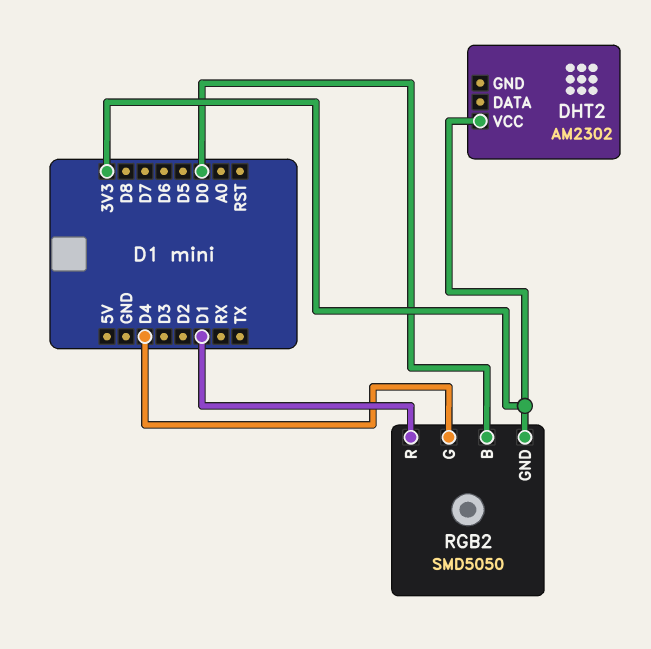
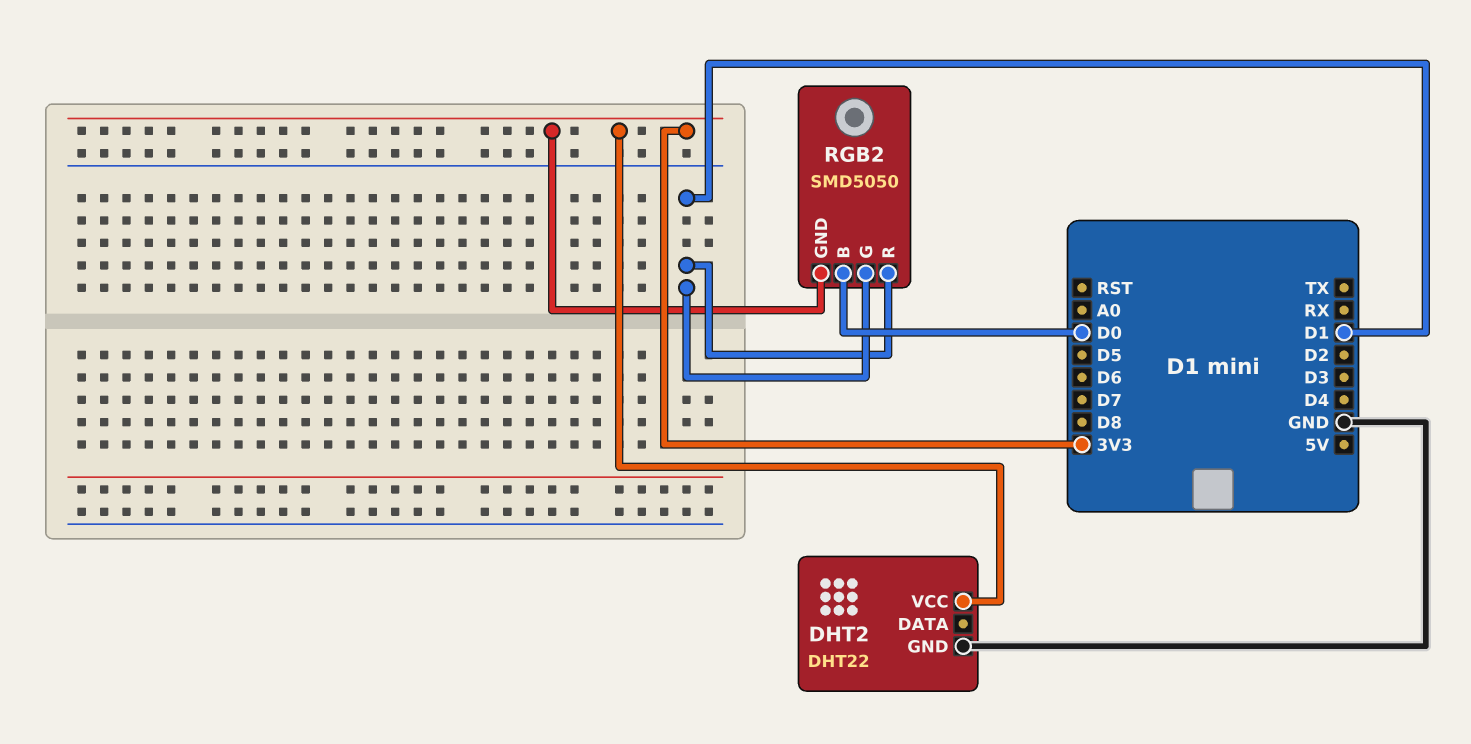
DHT2: AM2302 -> DHT22
DHT2 pin GND: none -> GND
RGB2 pin G: D4 -> D1

